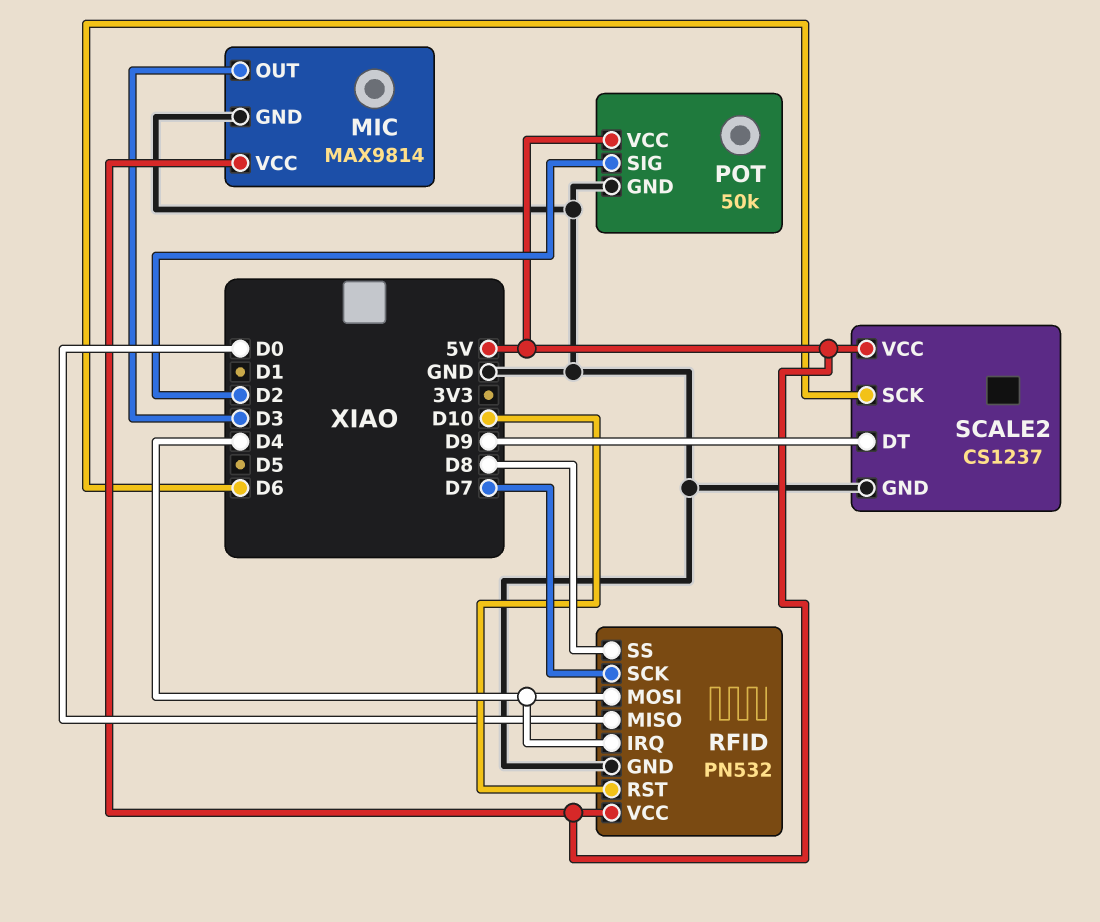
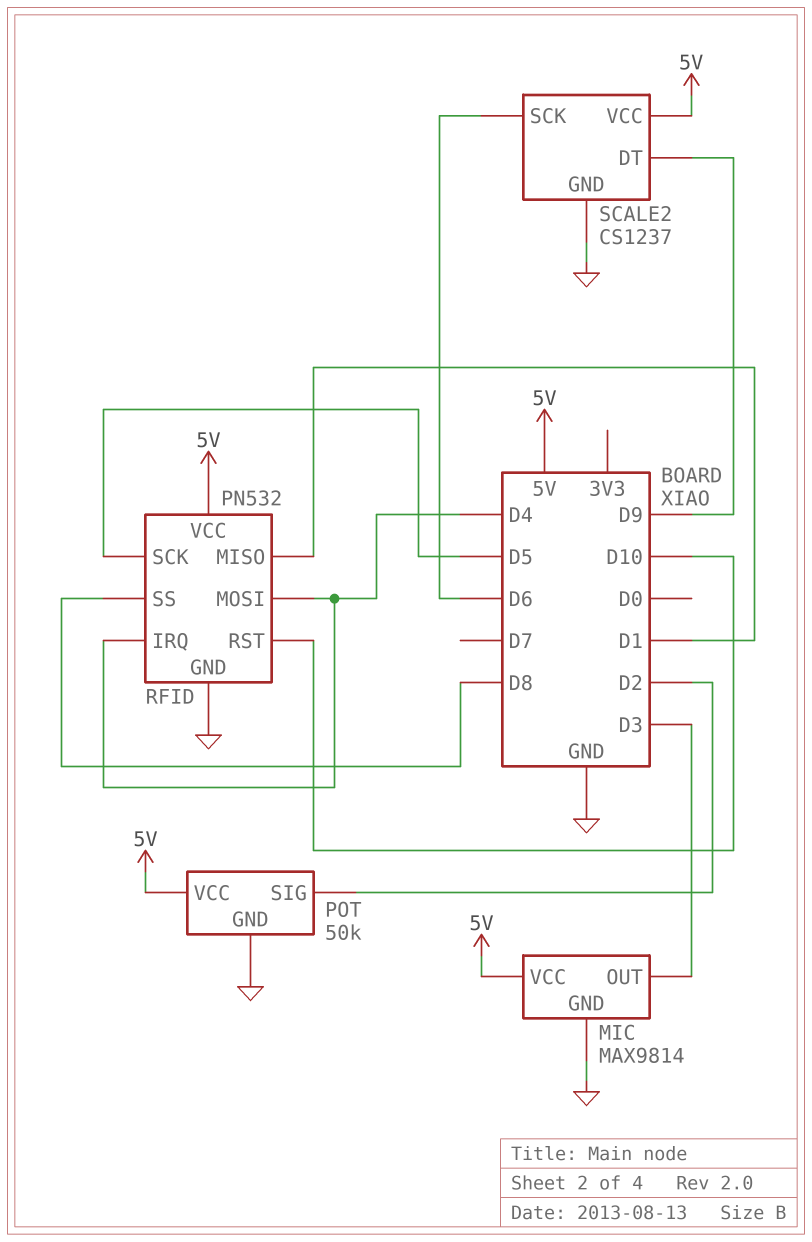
RFID pin MISO: D0 -> D1
RFID pin SCK: D7 -> D5

